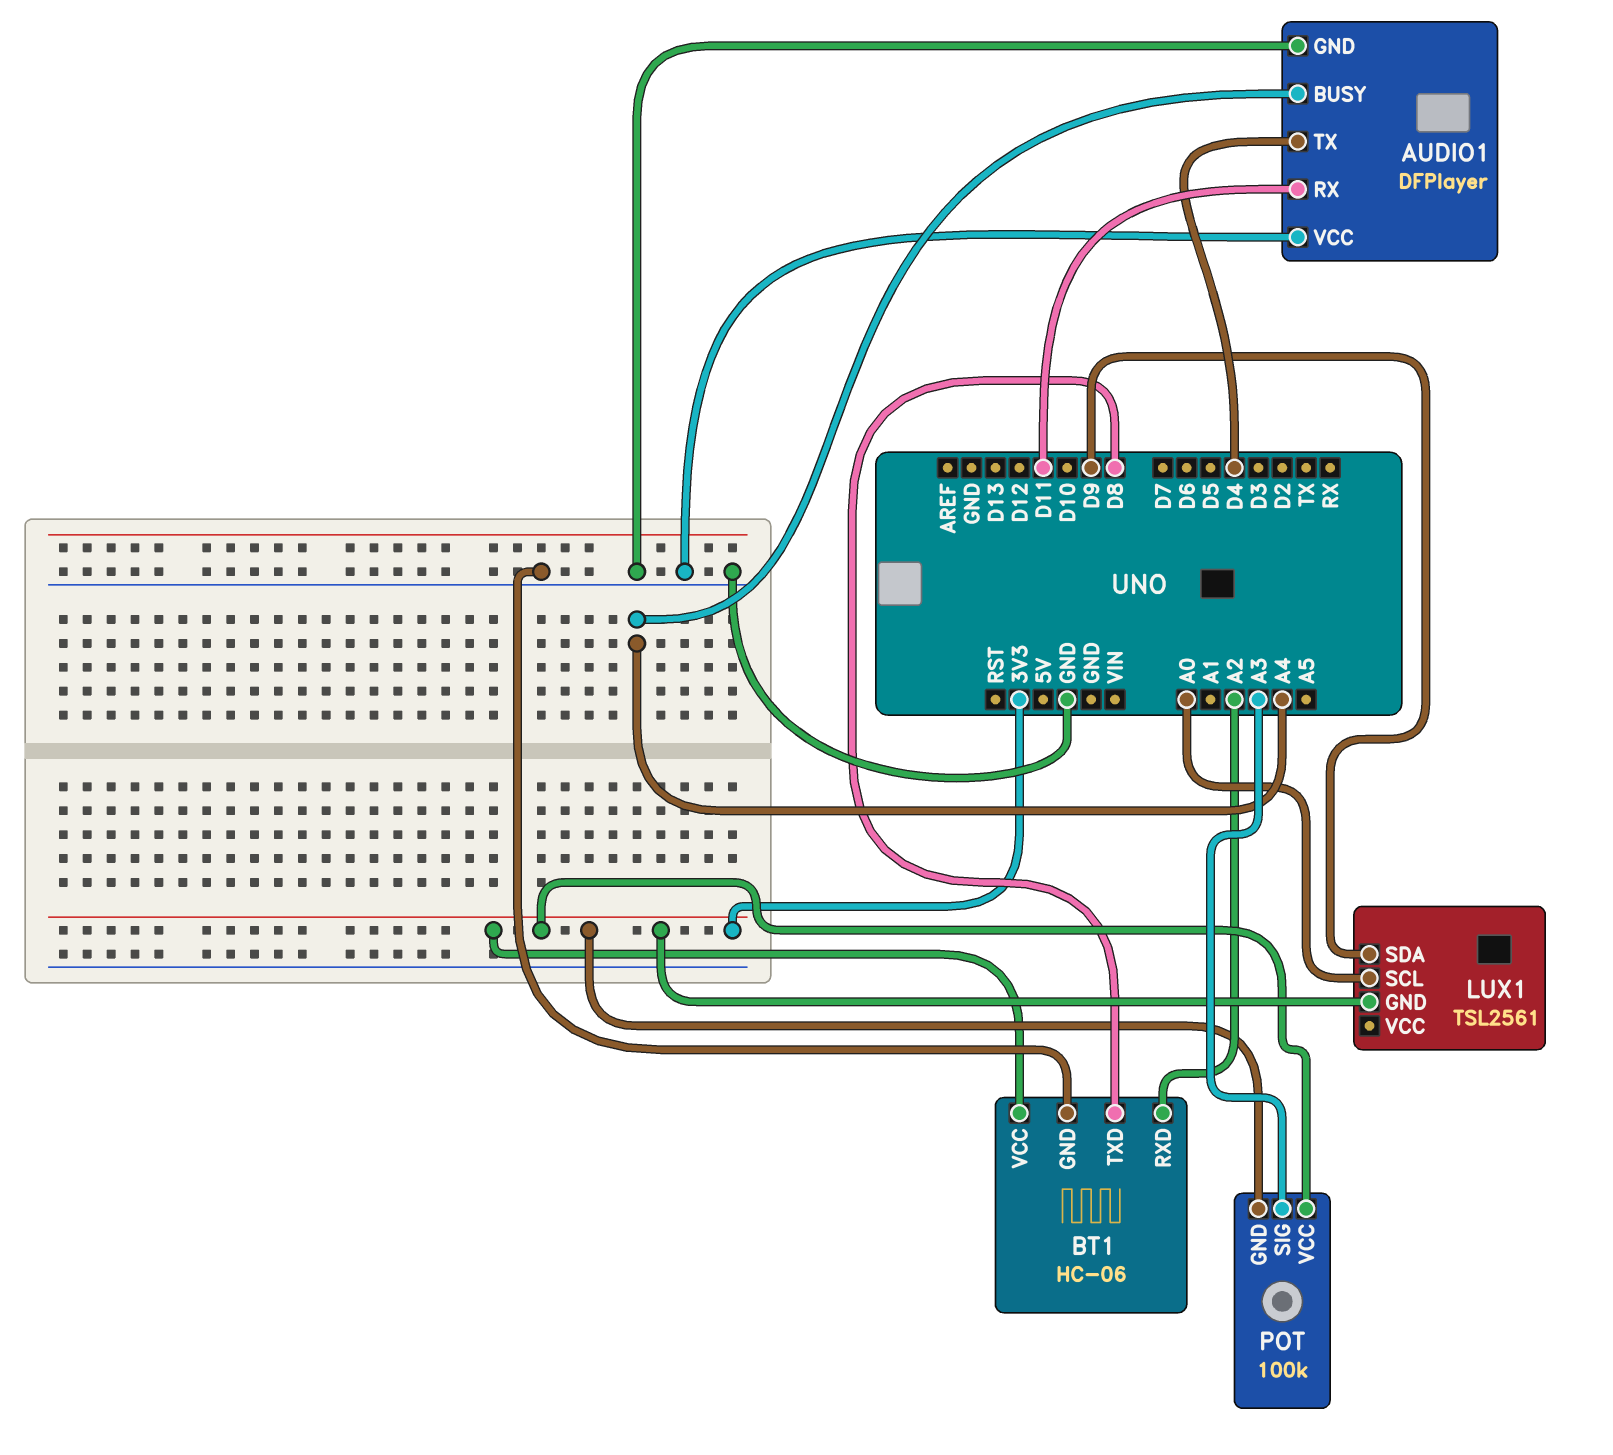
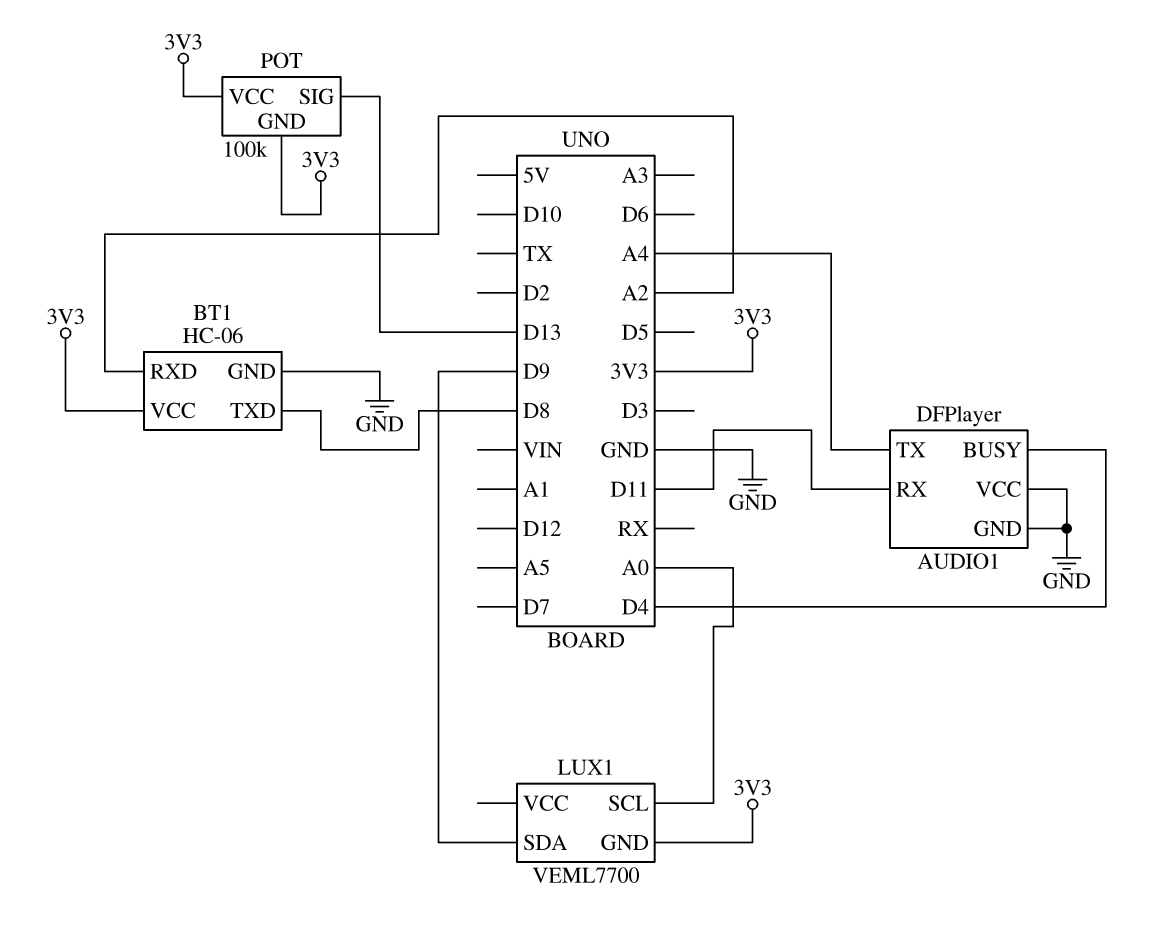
AUDIO1 pin BUSY: A4 -> D4
AUDIO1 pin TX: D4 -> A4
LUX1: TSL2561 -> VEML7700
POT pin SIG: A3 -> D13

